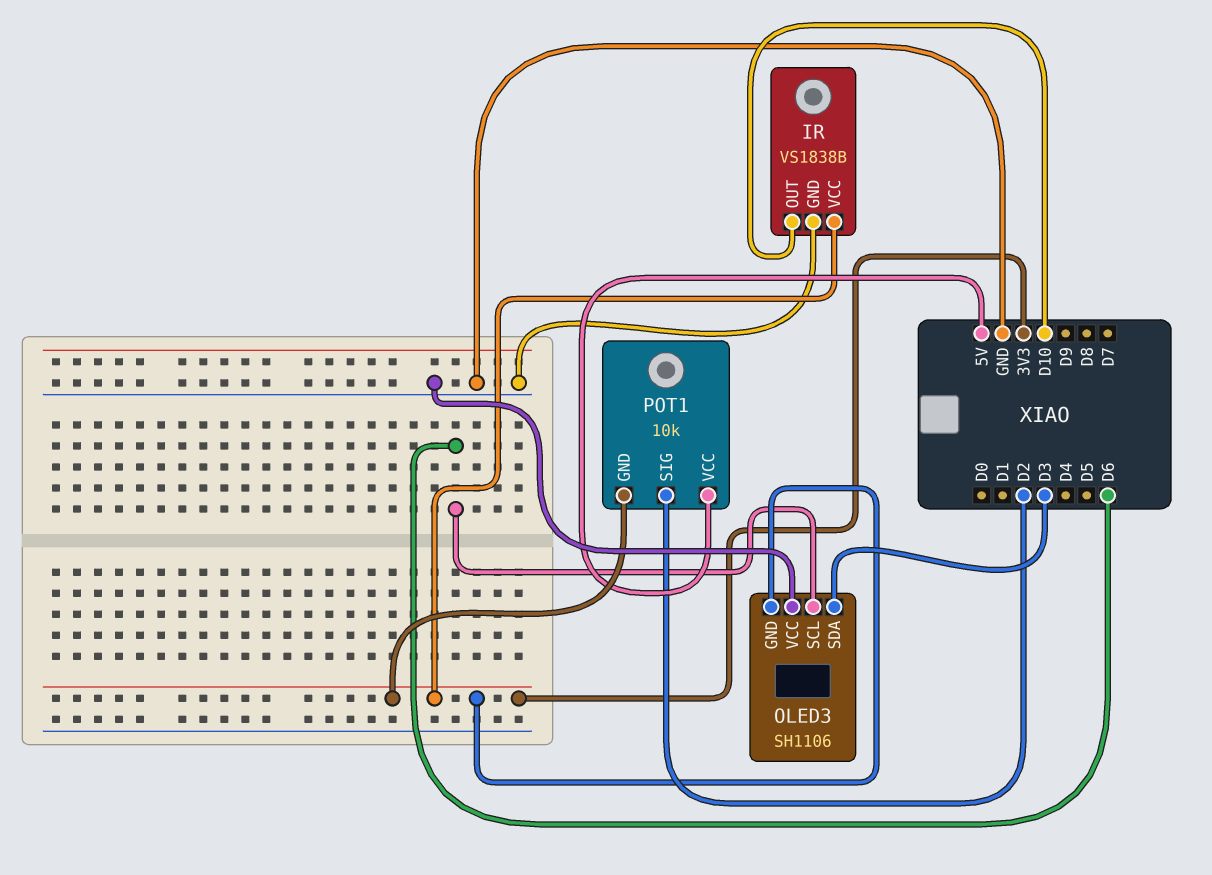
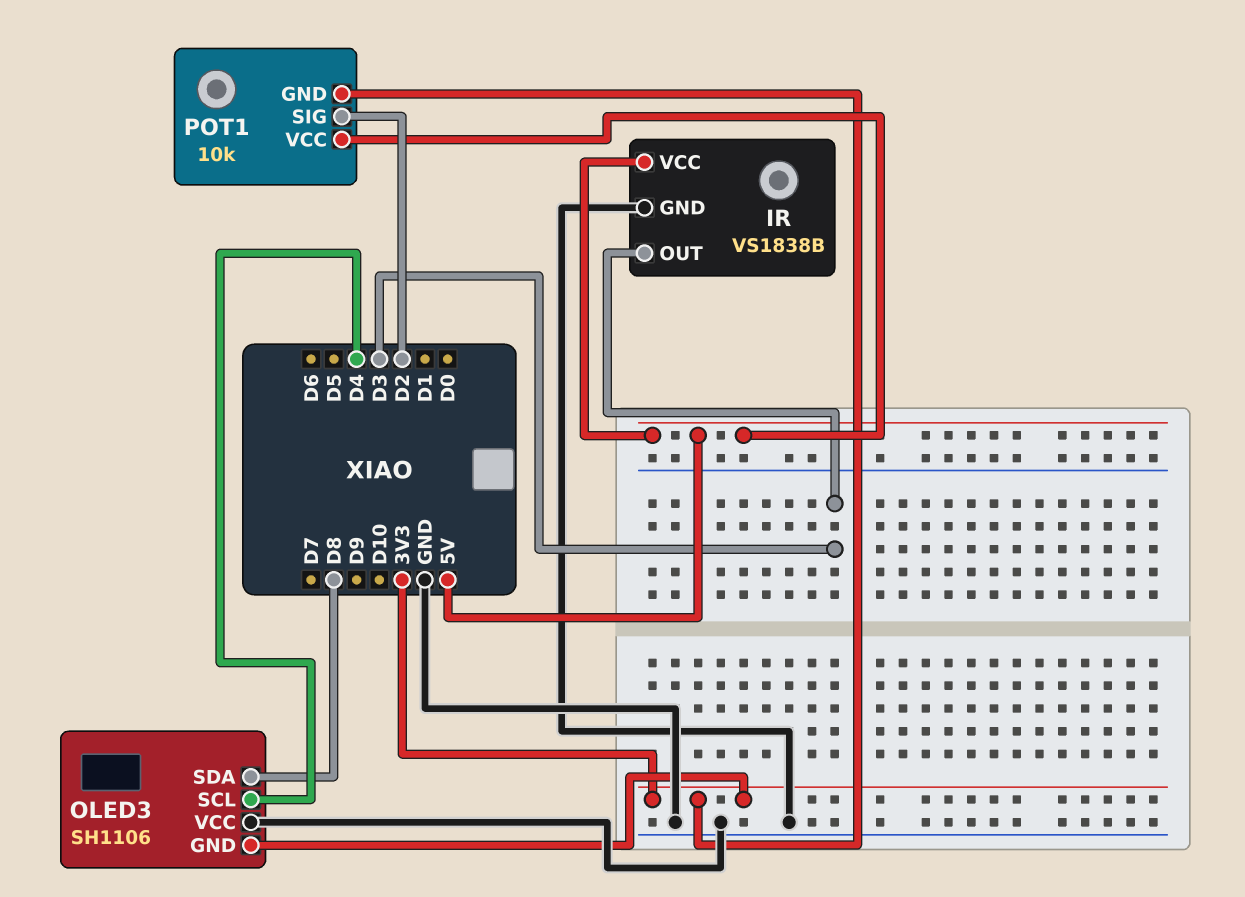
IR pin OUT: D10 -> D3
IR pin VCC: 3V3 -> 5V
OLED3 pin SCL: D6 -> D4
OLED3 pin SDA: D3 -> D8

